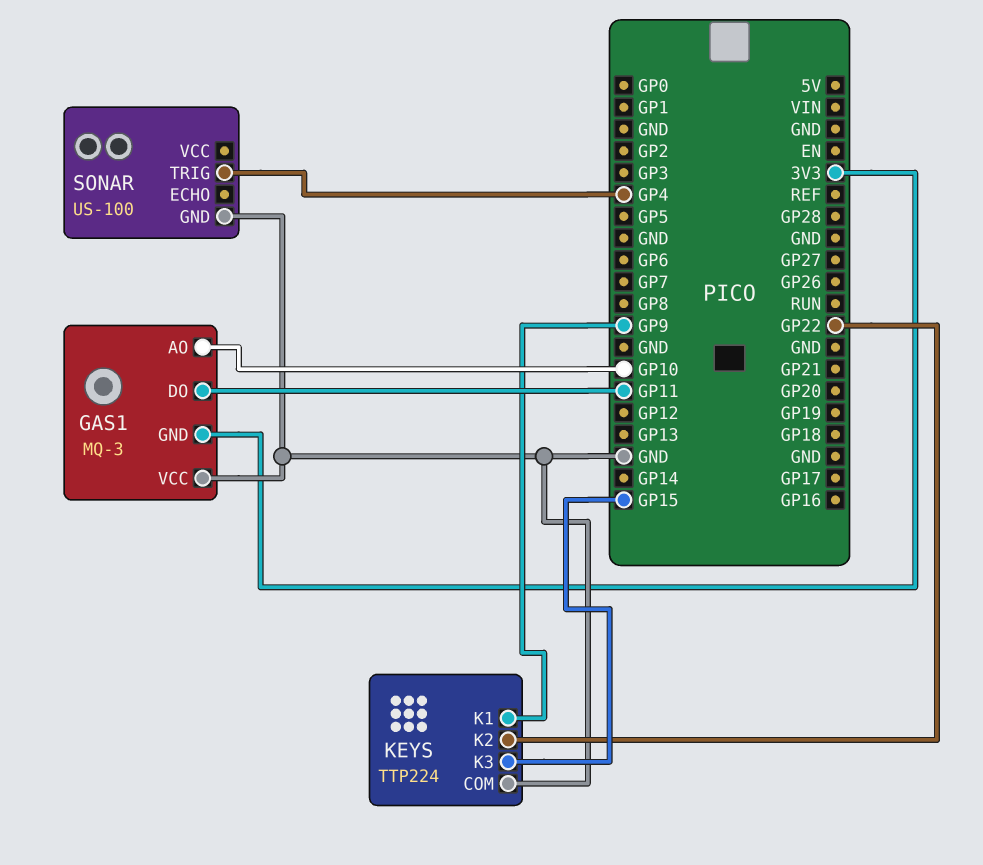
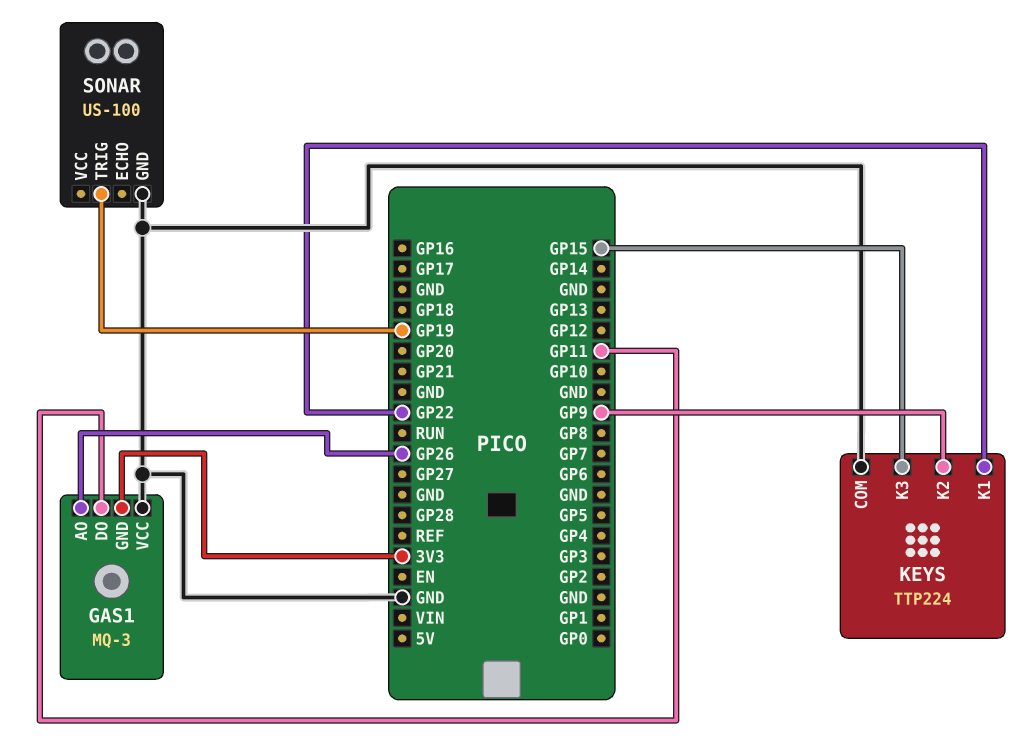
GAS1 pin AO: GP10 -> GP26
KEYS pin K1: GP9 -> GP22
KEYS pin K2: GP22 -> GP9
SONAR pin TRIG: GP4 -> GP19

